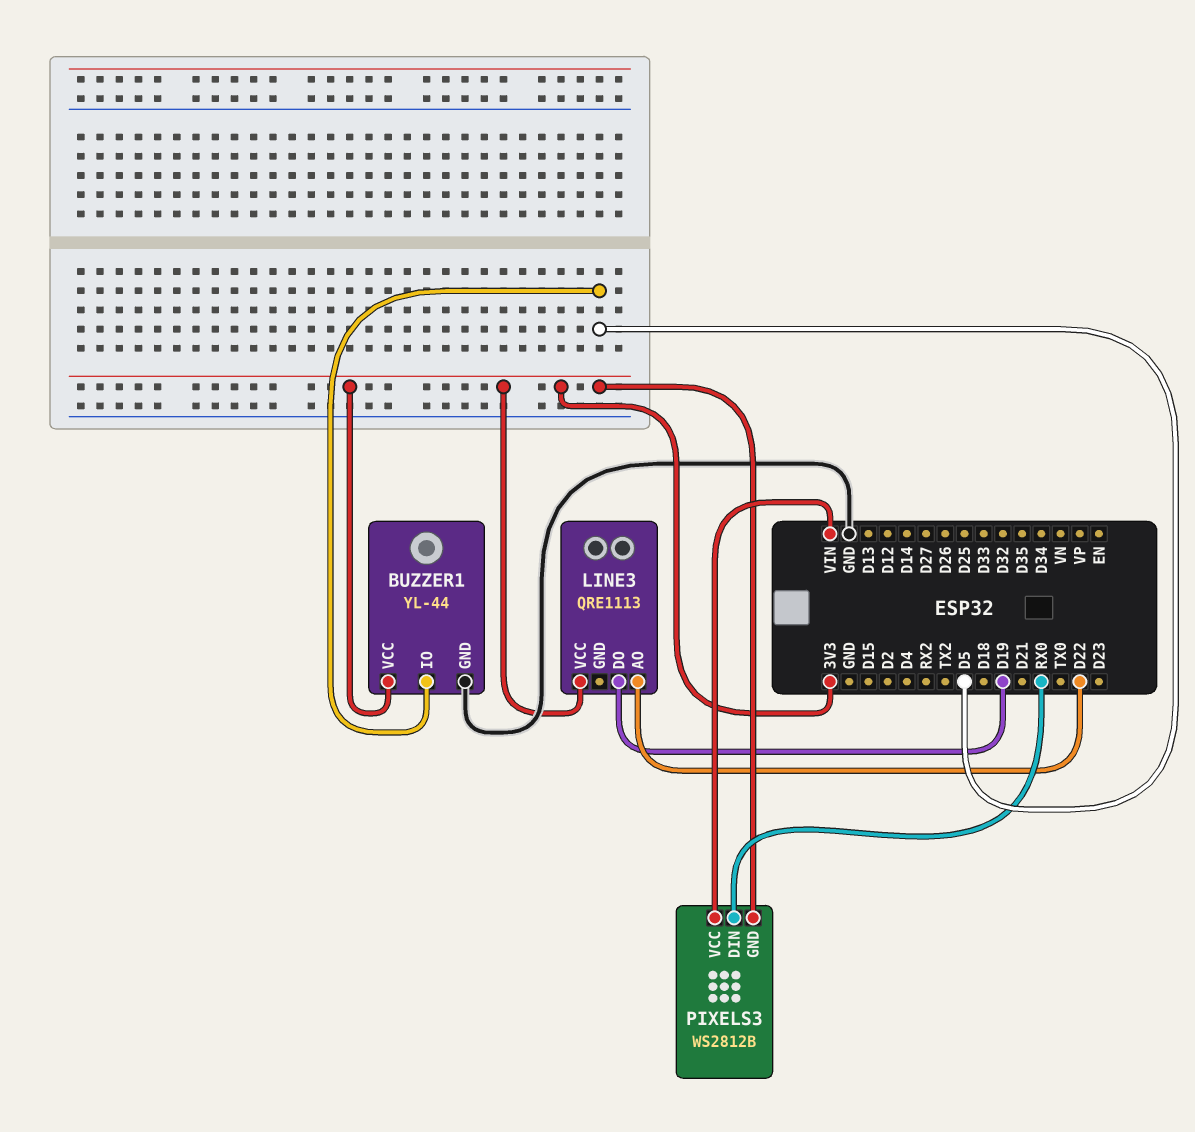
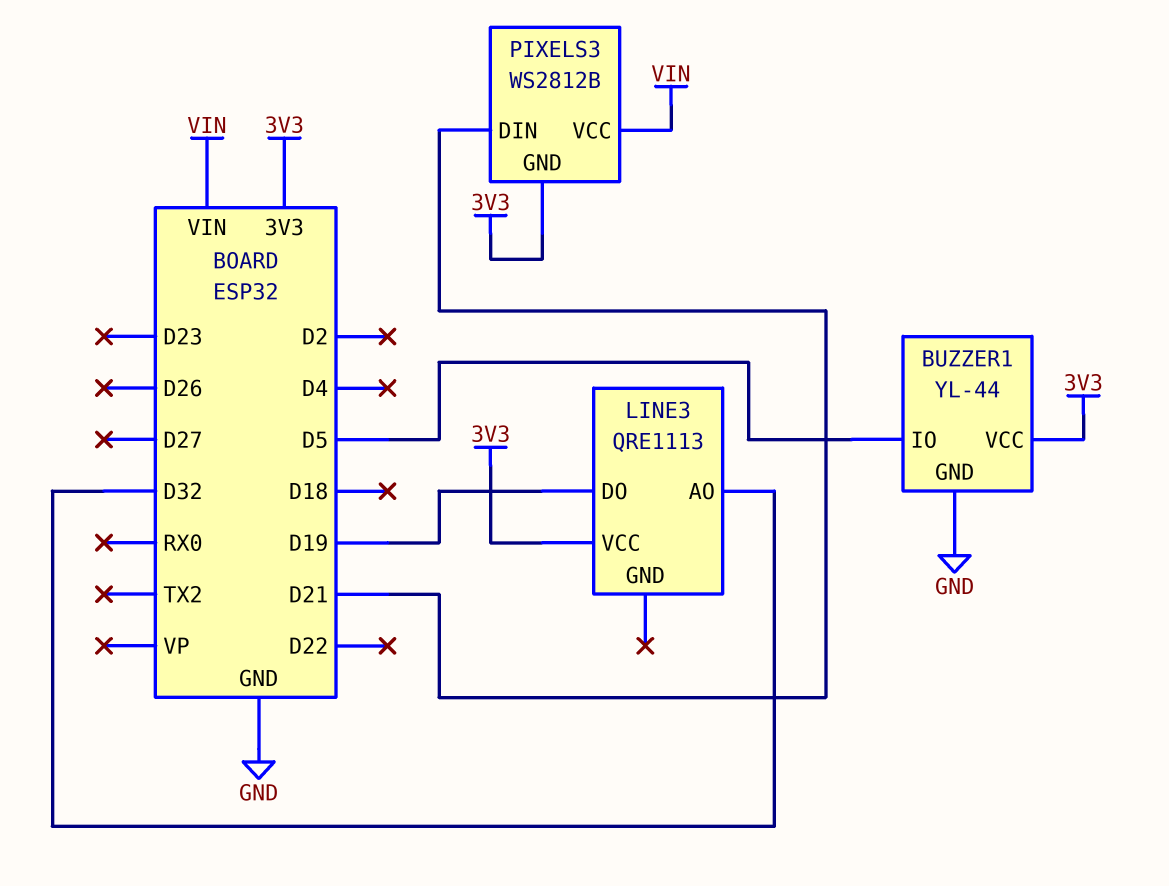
LINE3 pin AO: D22 -> D32
PIXELS3 pin DIN: RX0 -> D21

